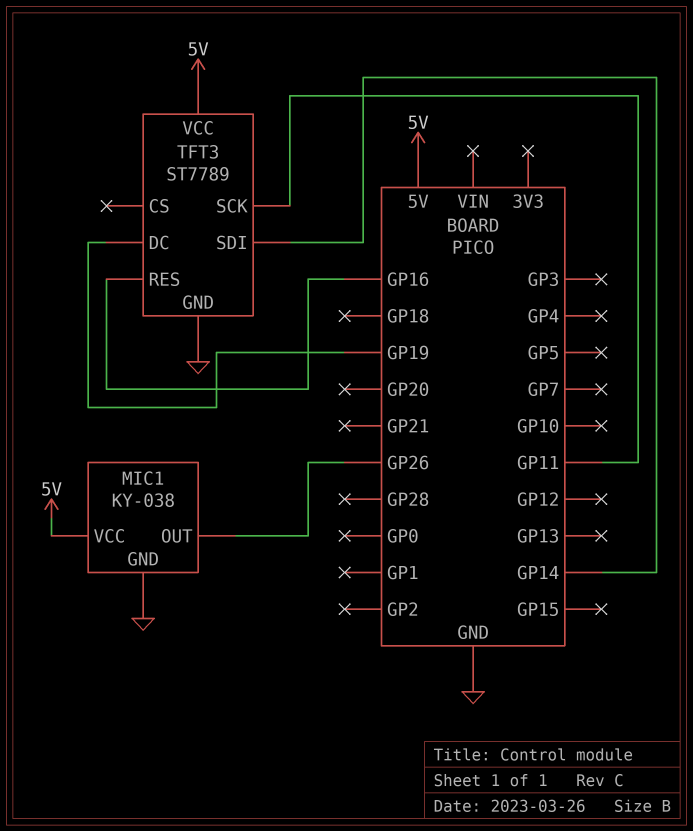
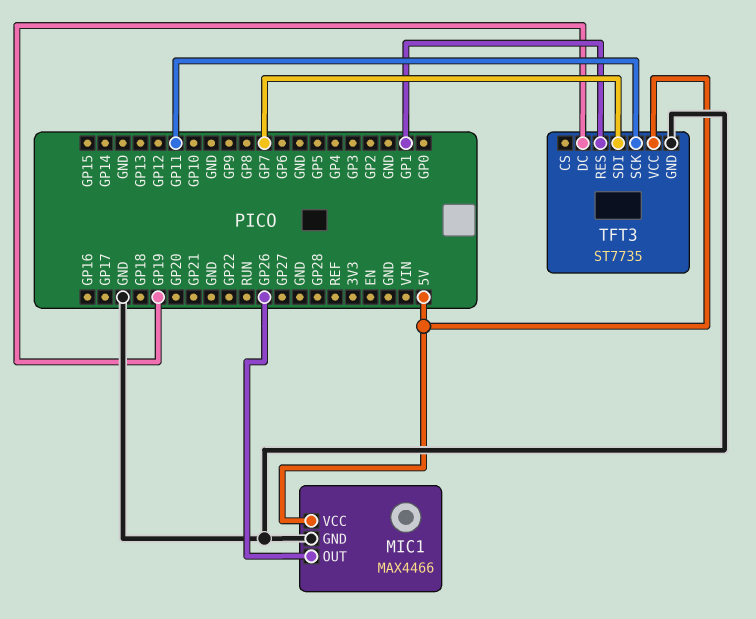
MIC1: KY-038 -> MAX4466
TFT3: ST7789 -> ST7735
TFT3 pin RES: GP16 -> GP1
TFT3 pin SDI: GP14 -> GP7

